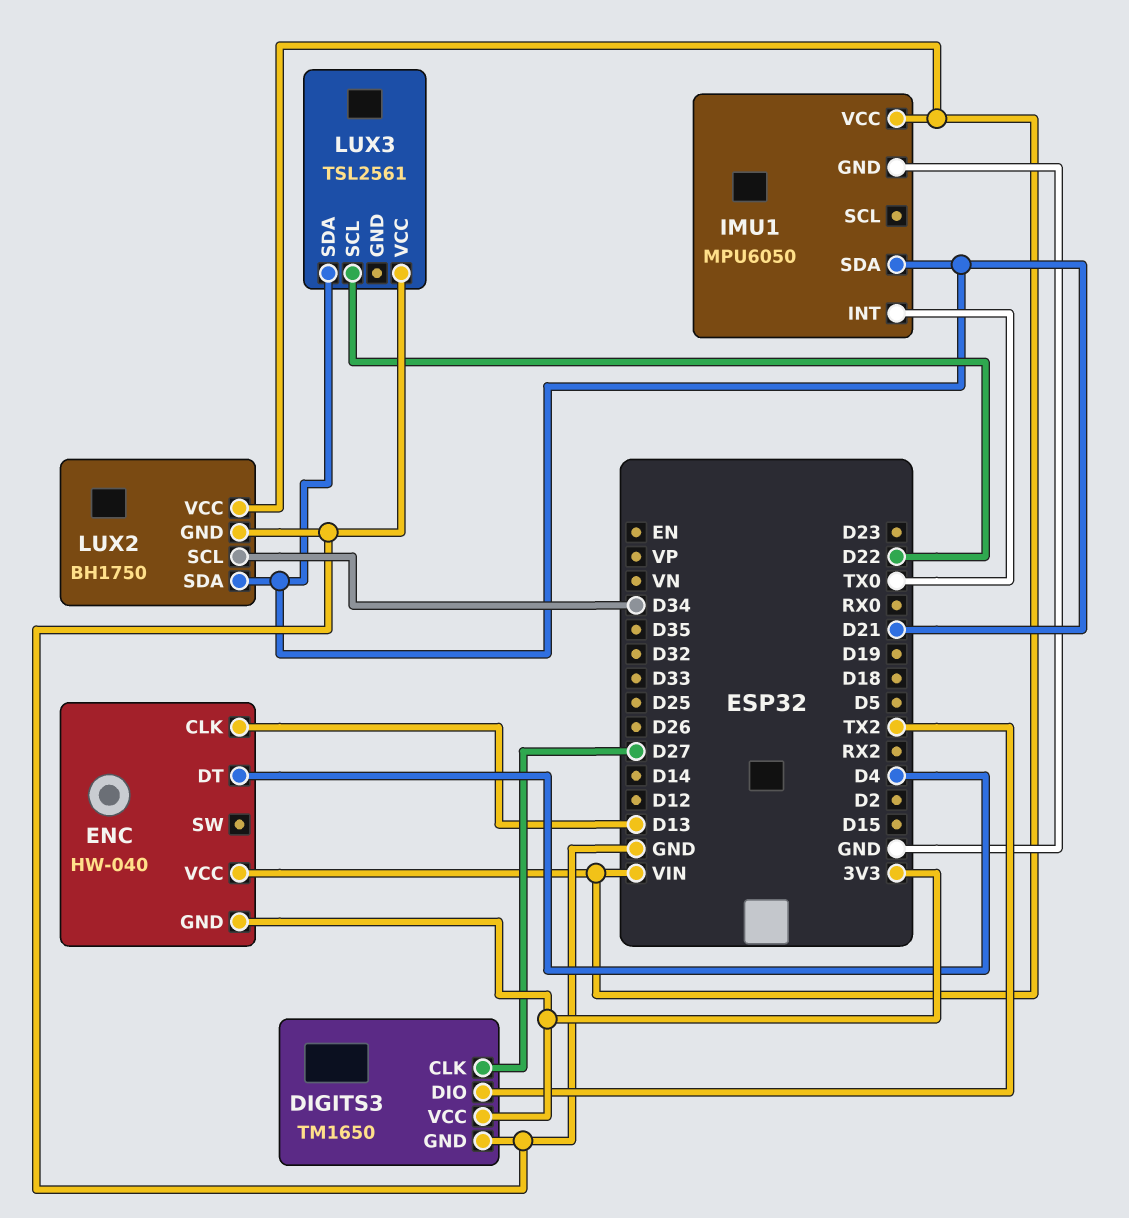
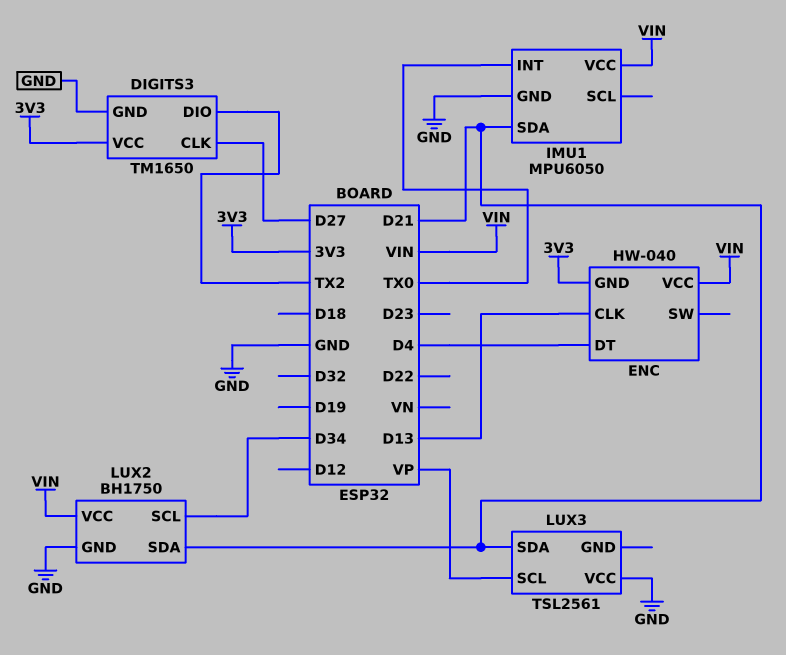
LUX3 pin SCL: D22 -> VP

